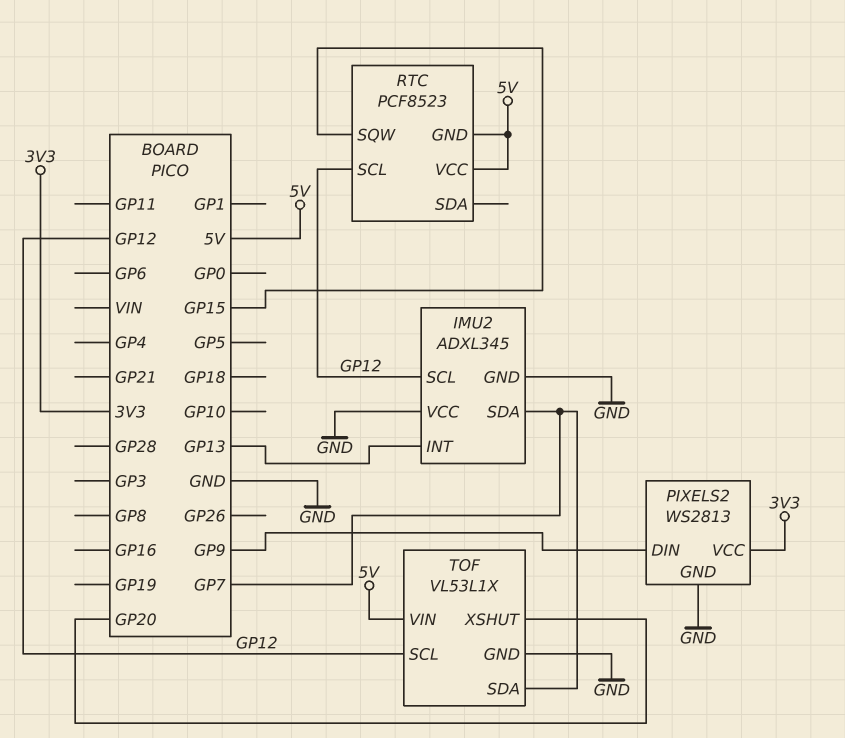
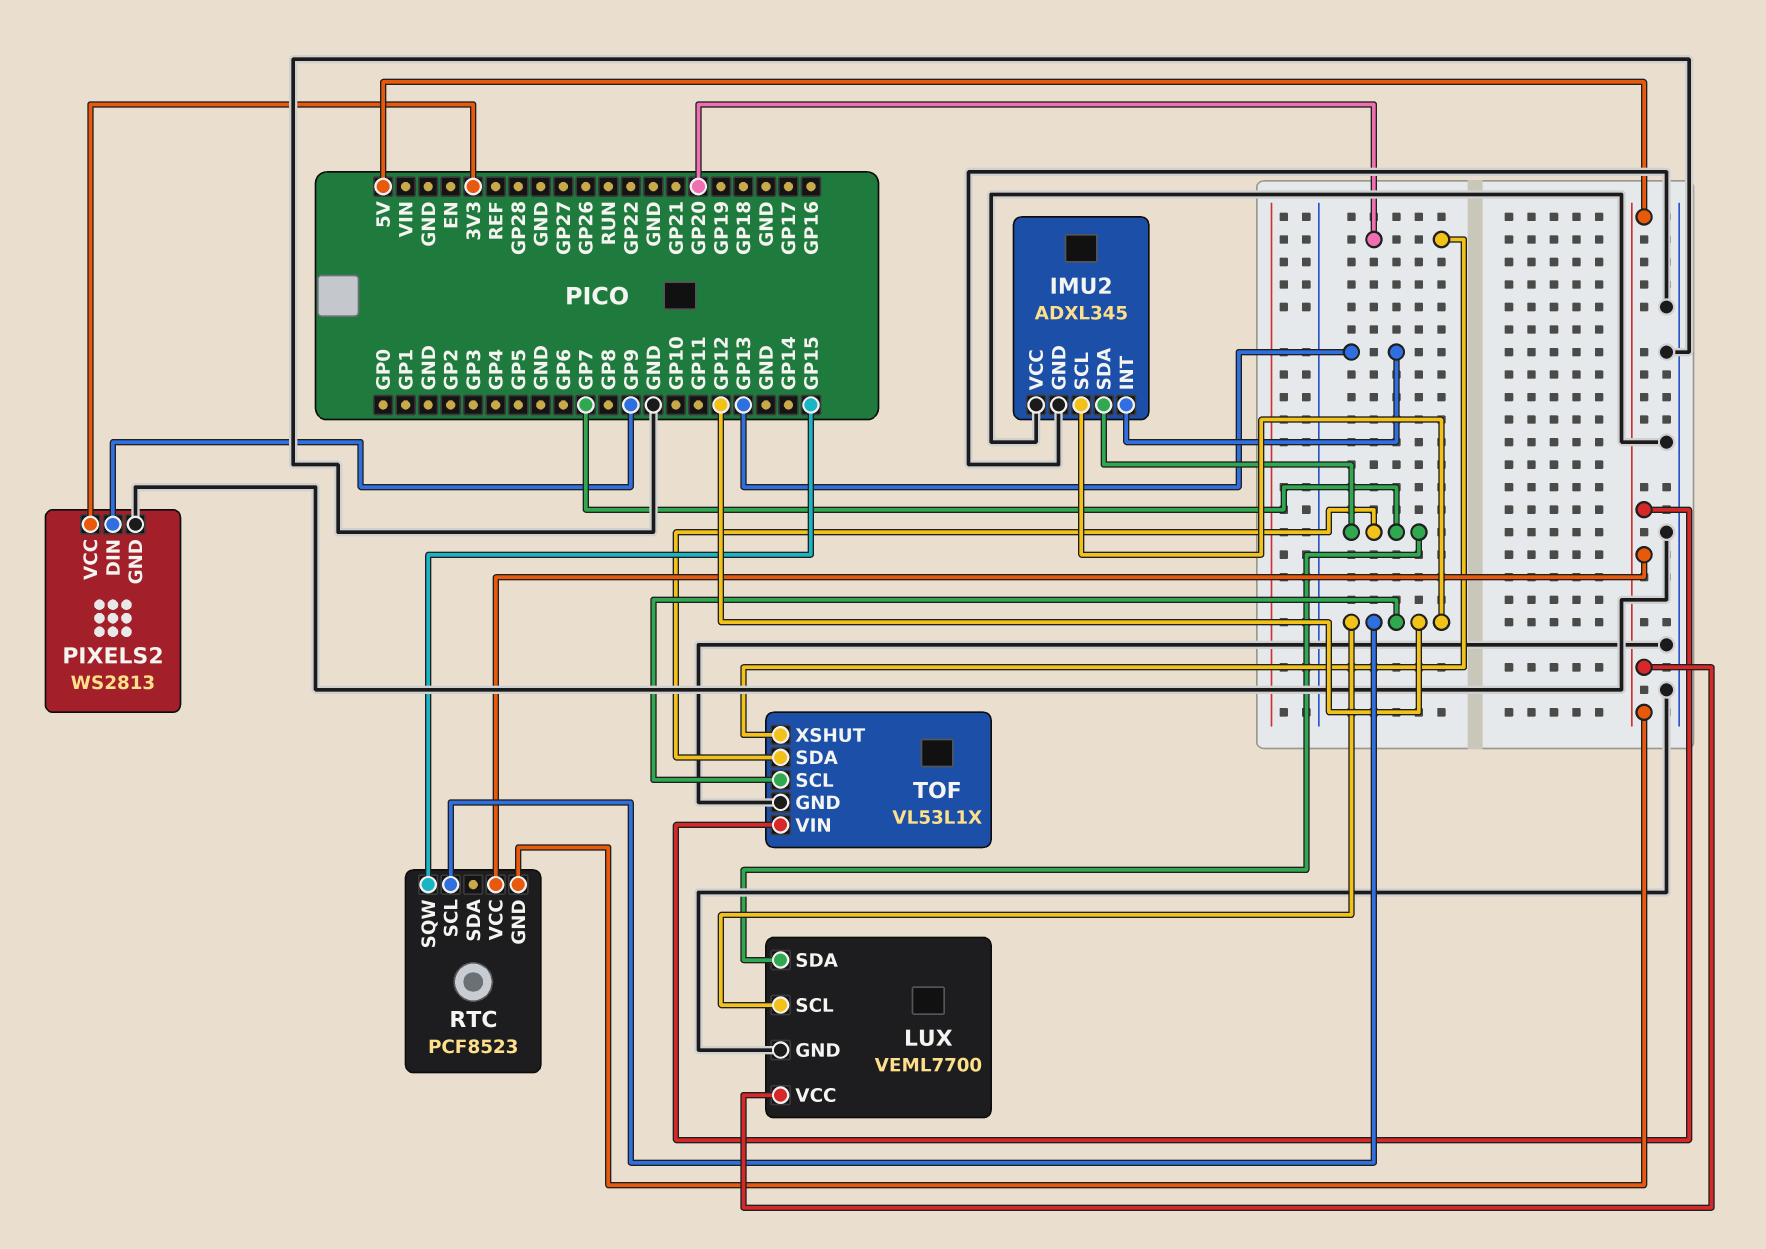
LUX: none -> VEML7700
LUX pin GND: none -> GND
LUX pin SCL: none -> GP12
LUX pin SDA: none -> GP7
LUX pin VCC: none -> 5V

